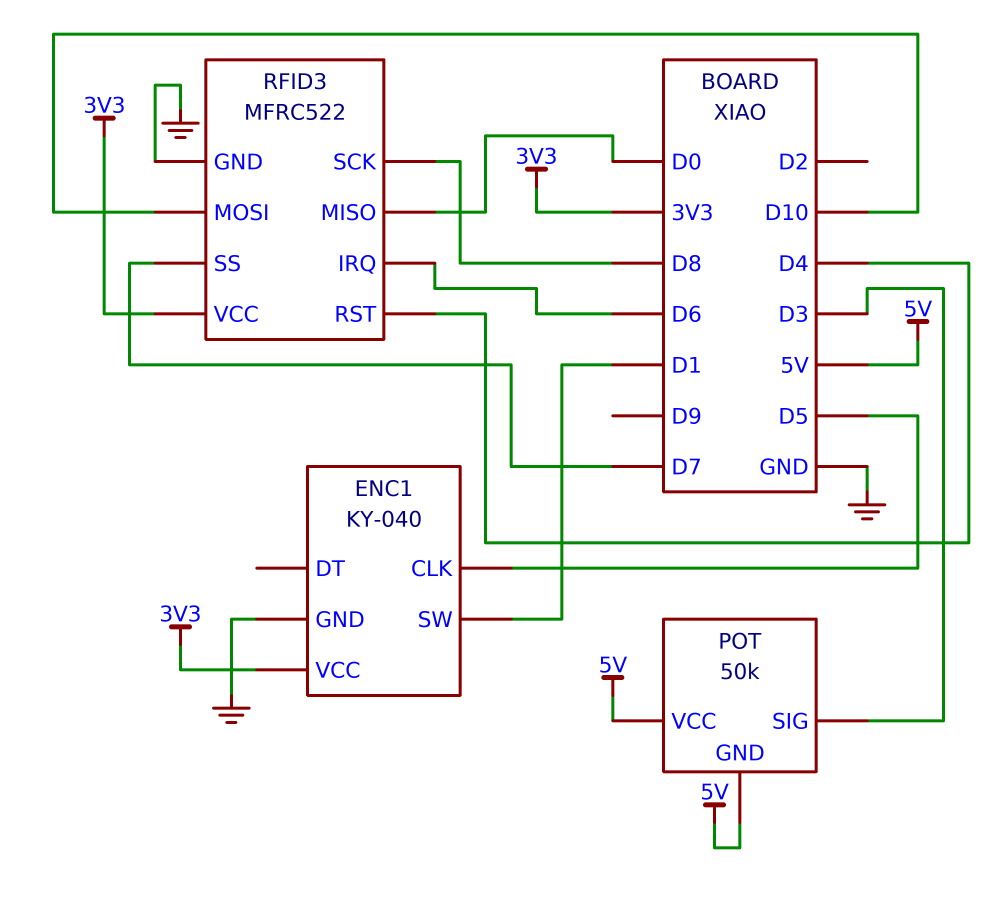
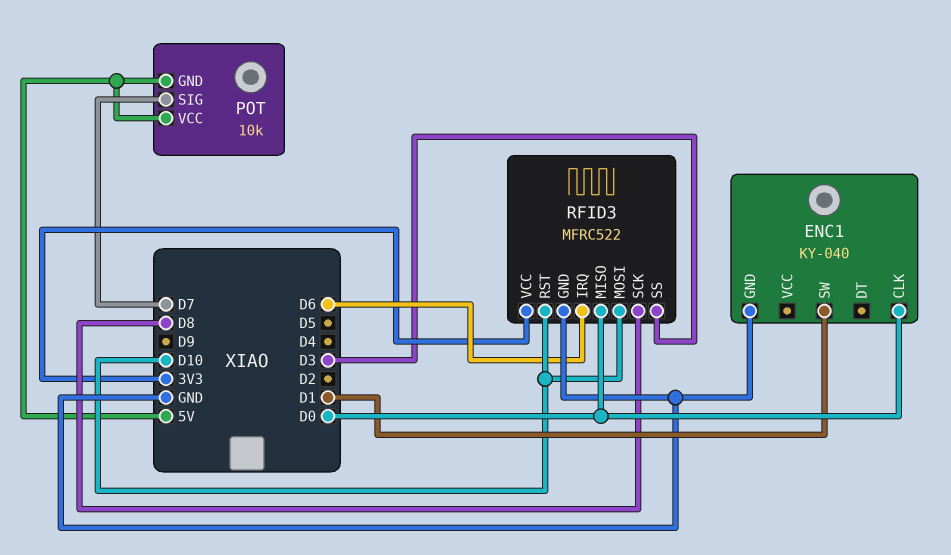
ENC1 pin CLK: D5 -> D0
ENC1 pin VCC: 3V3 -> none
POT: 50k -> 10k
POT pin SIG: D3 -> D7
RFID3 pin RST: D4 -> D10
RFID3 pin SS: D7 -> D3

